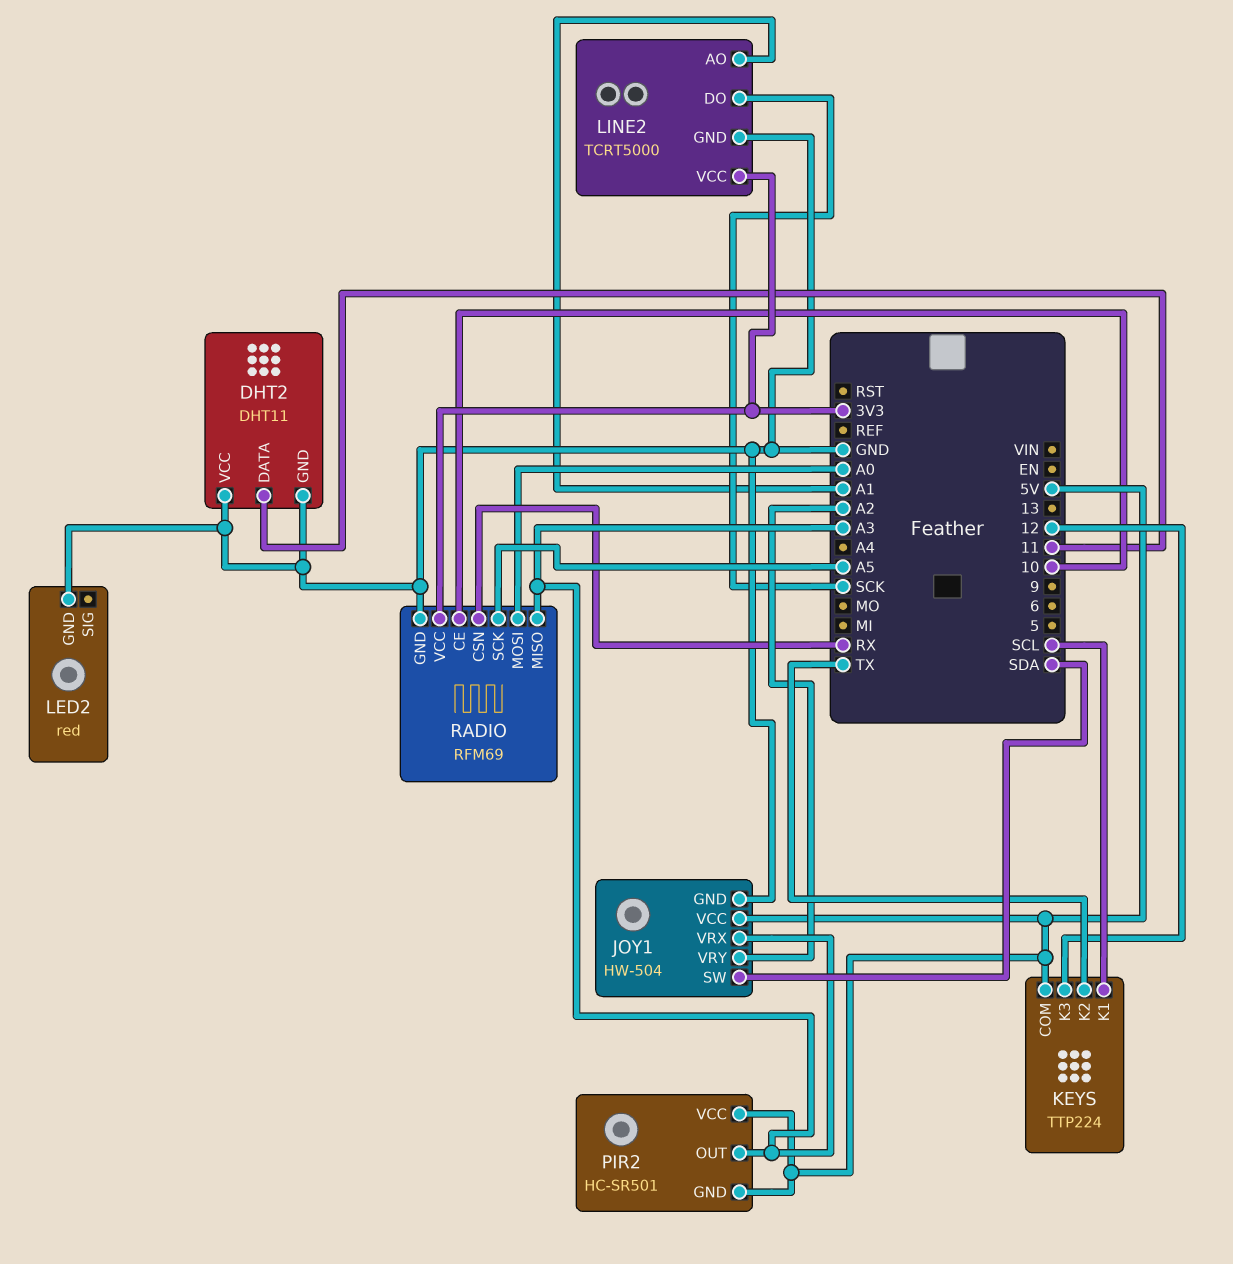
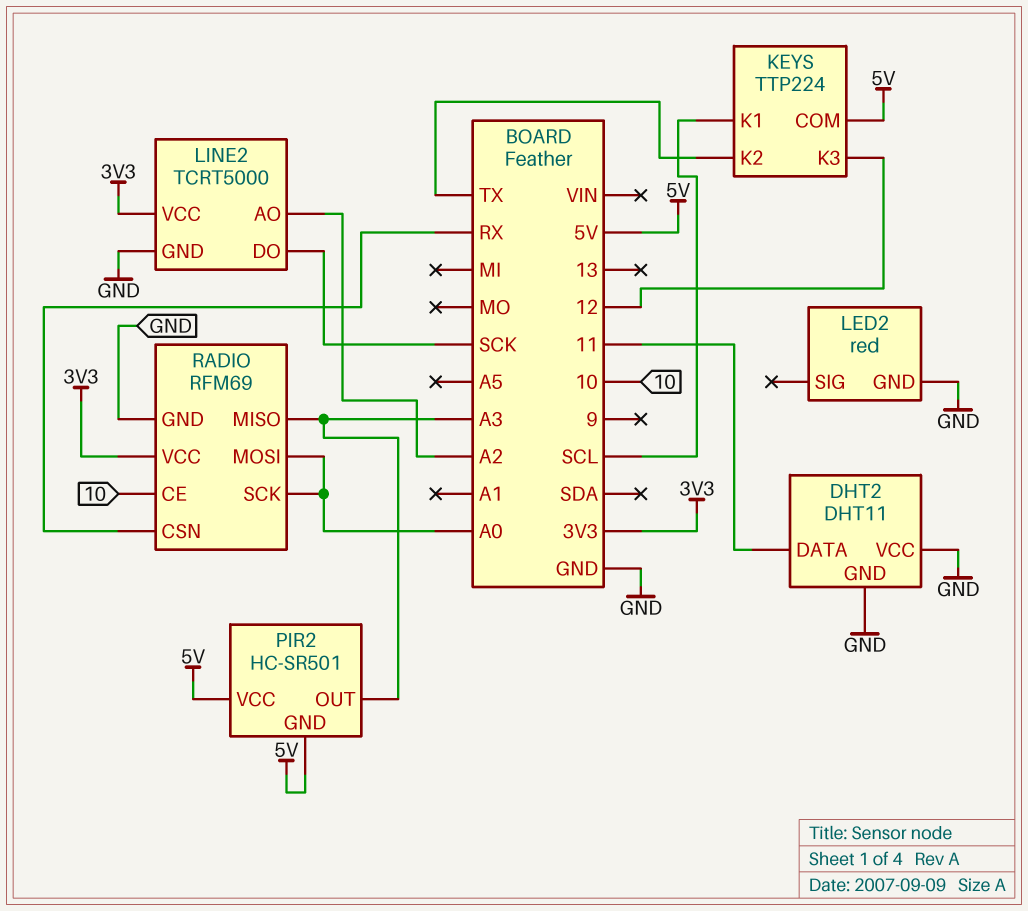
JOY1: HW-504 -> none
JOY1 pin GND: GND -> none
JOY1 pin SW: SDA -> none
JOY1 pin VCC: 5V -> none
JOY1 pin VRX: A3 -> none
JOY1 pin VRY: A2 -> none
LINE2 pin AO: A1 -> A2
RADIO pin SCK: A5 -> A0

